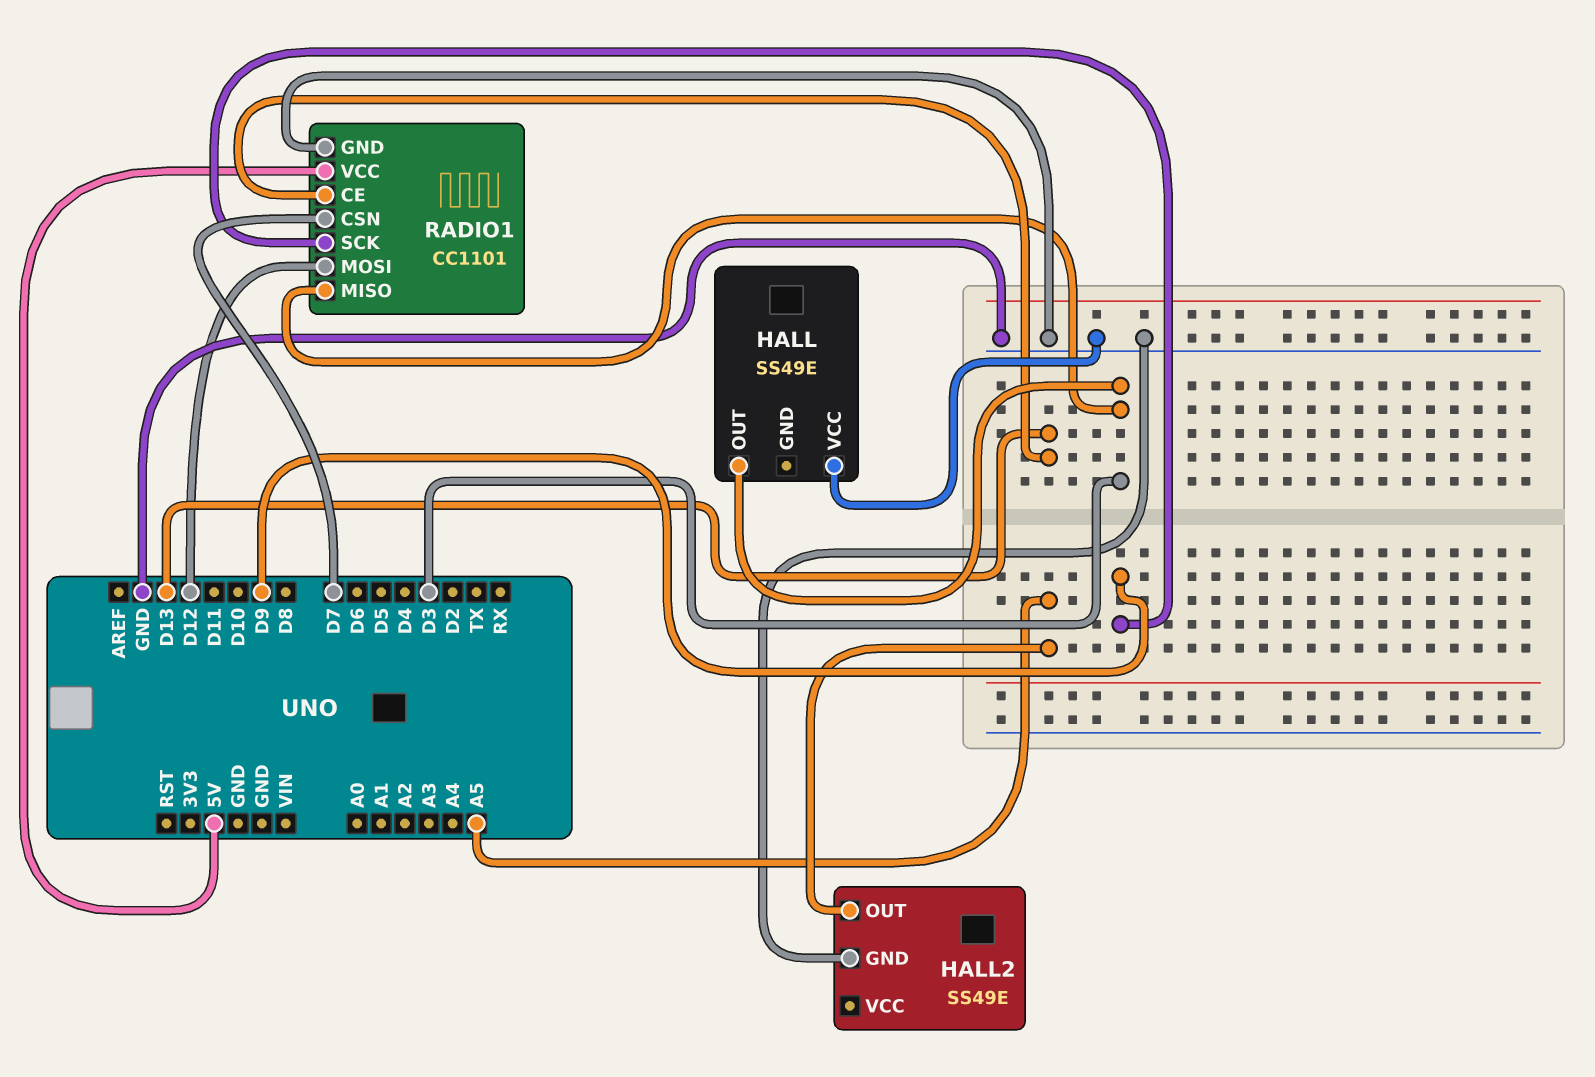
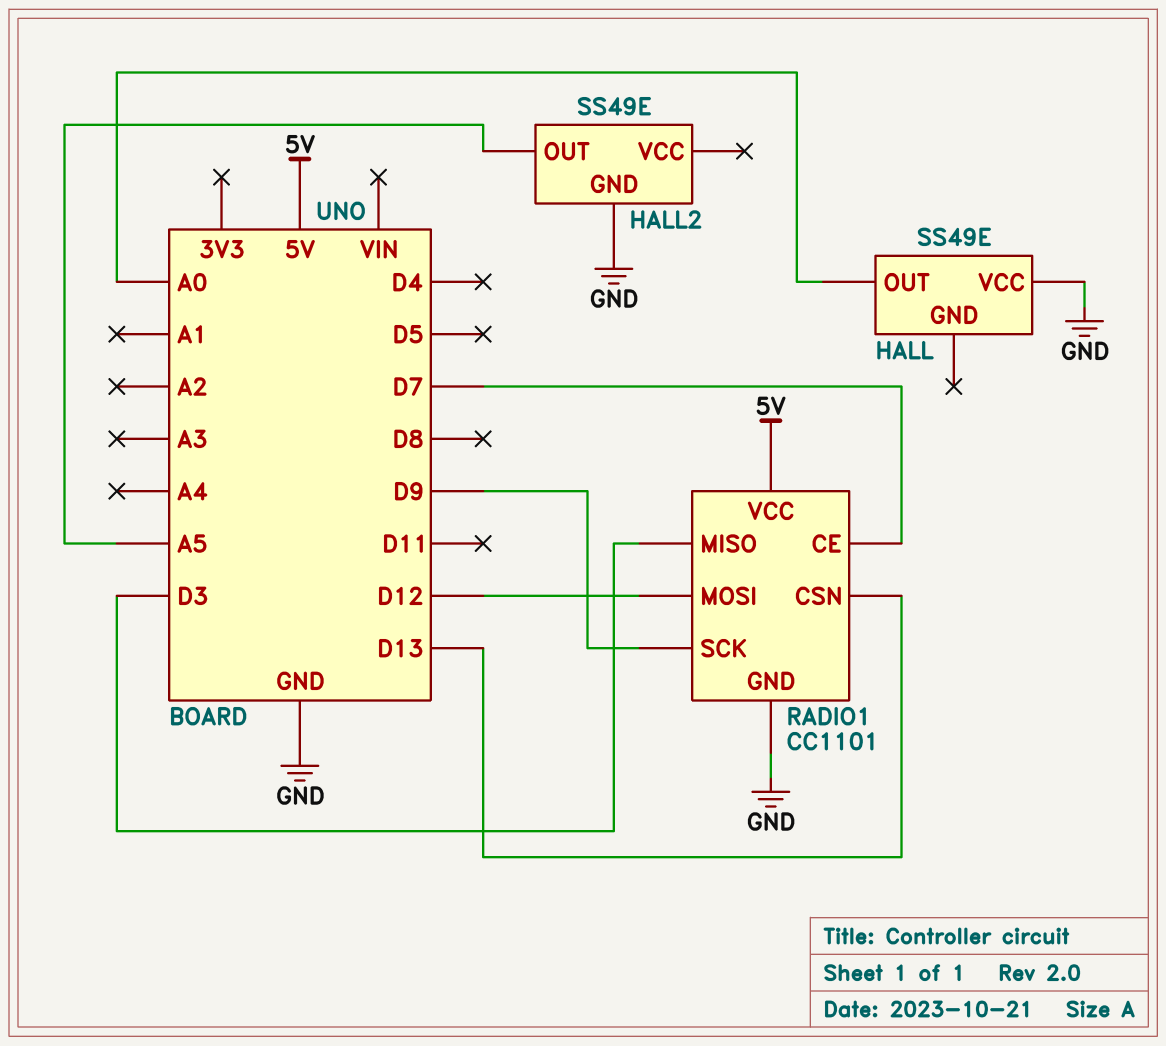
HALL pin OUT: D3 -> A0
RADIO1 pin CE: D13 -> D7
RADIO1 pin CSN: D7 -> D13

